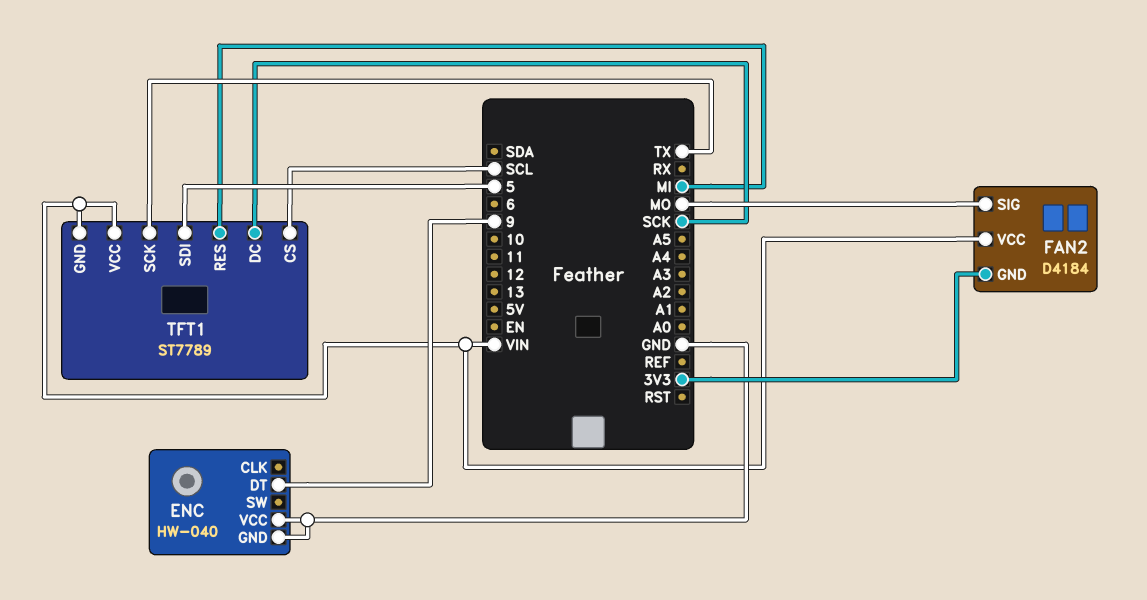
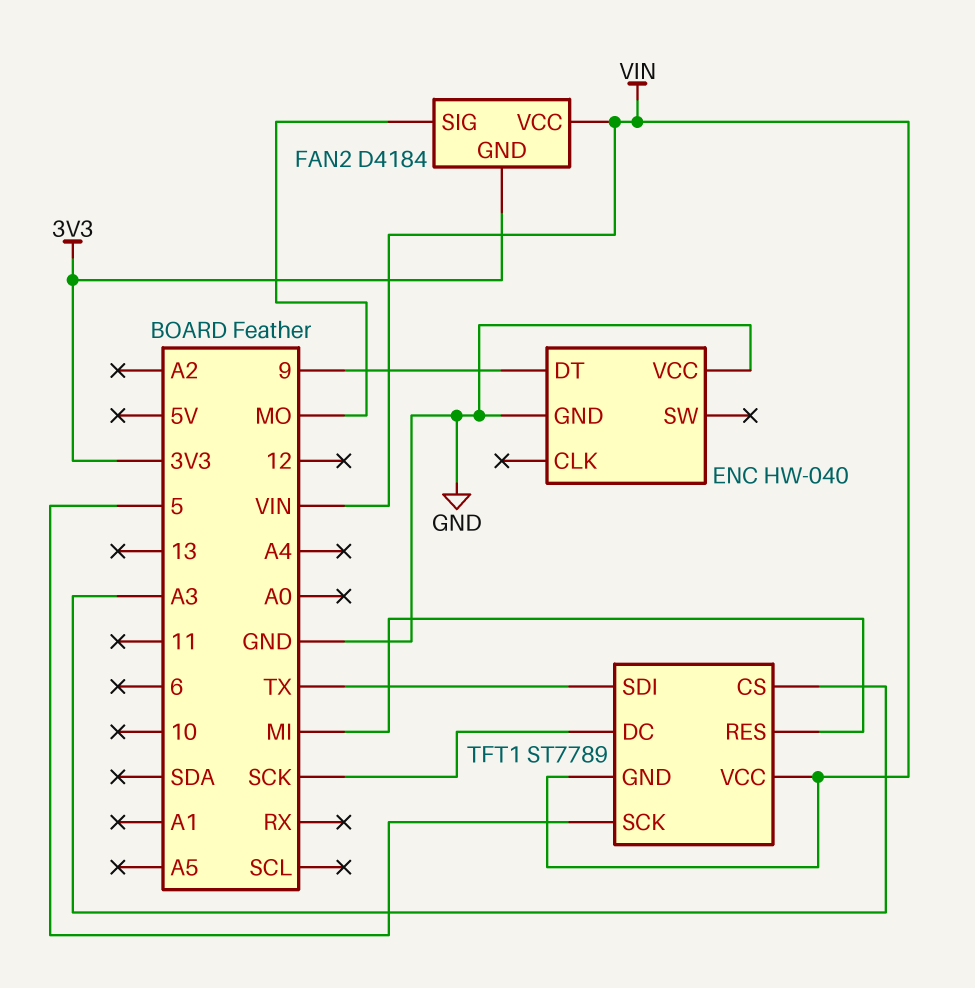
TFT1 pin CS: SCL -> A3
TFT1 pin SCK: TX -> 5
TFT1 pin SDI: 5 -> TX

